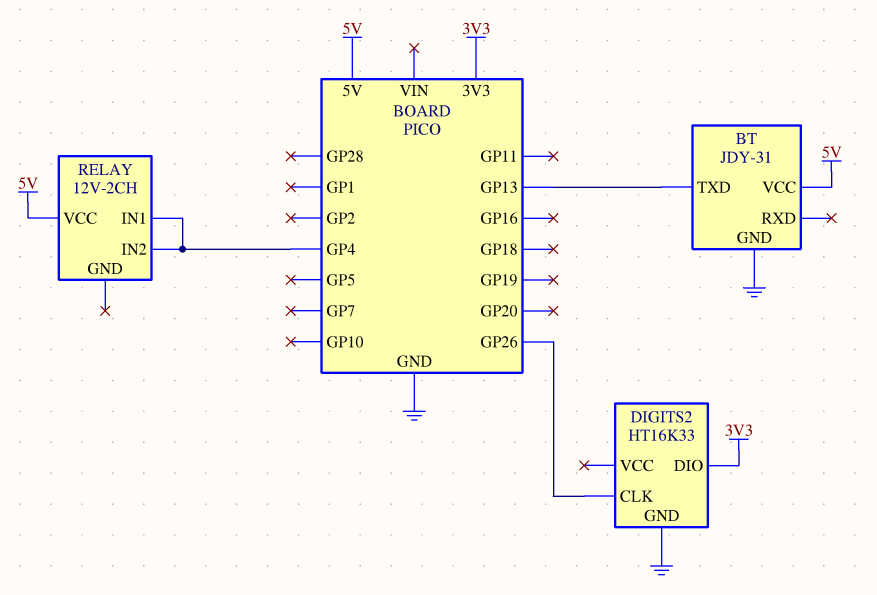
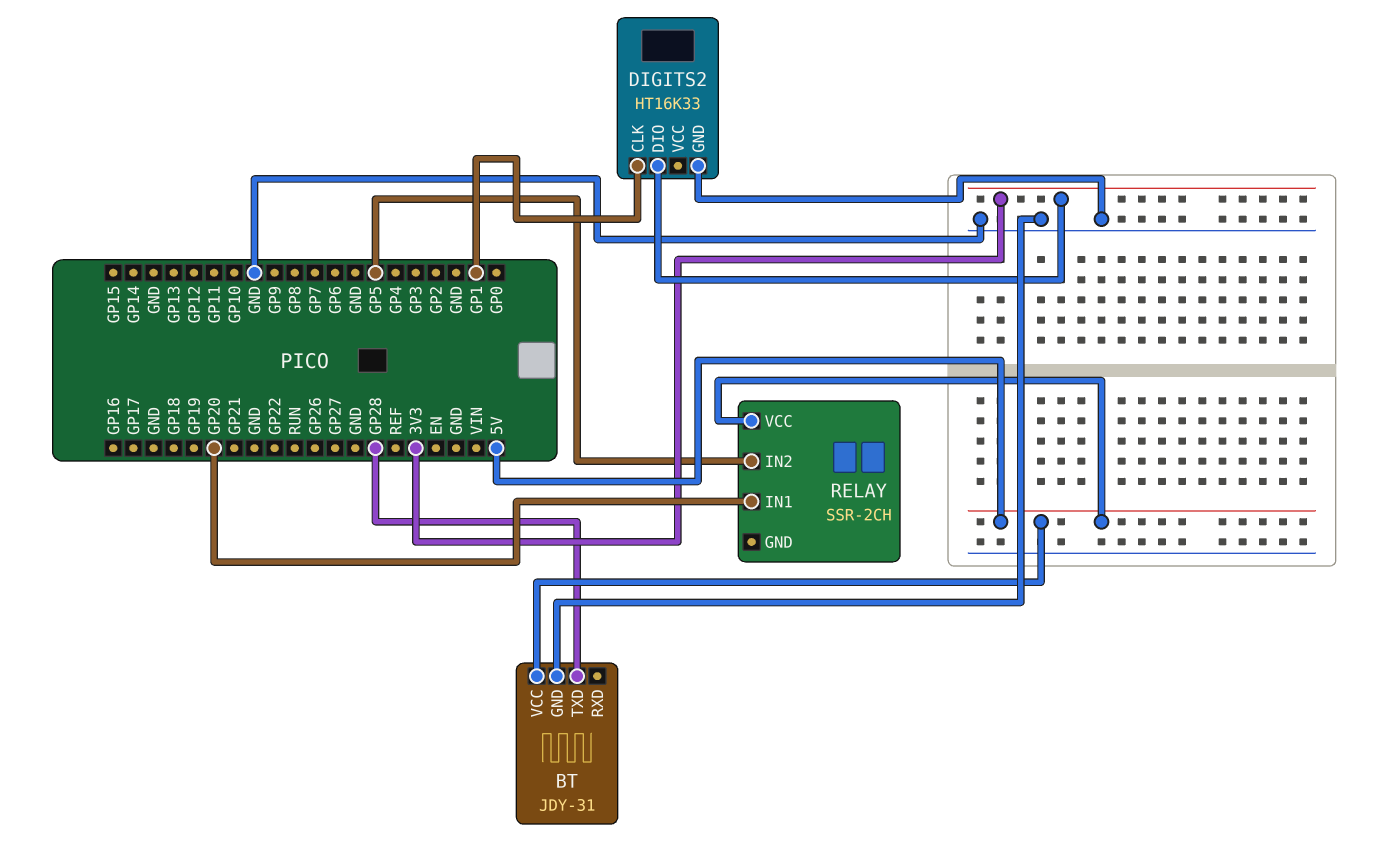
BT pin TXD: GP13 -> GP28
DIGITS2 pin CLK: GP26 -> GP1
RELAY: 12V-2CH -> SSR-2CH
RELAY pin IN1: GP4 -> GP20
RELAY pin IN2: GP4 -> GP5

